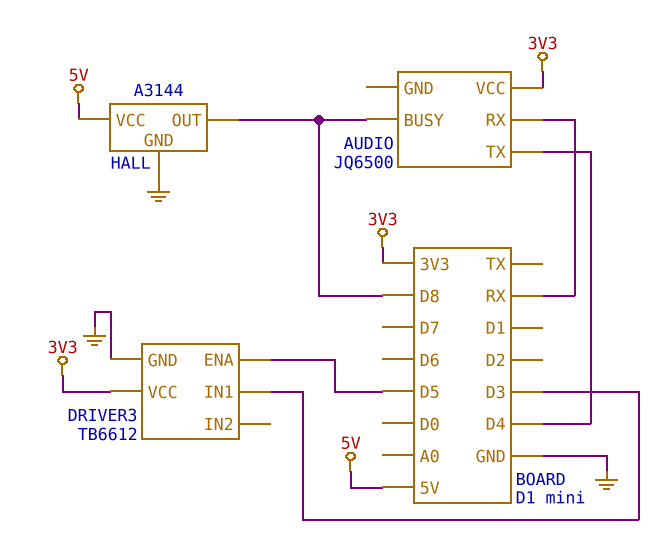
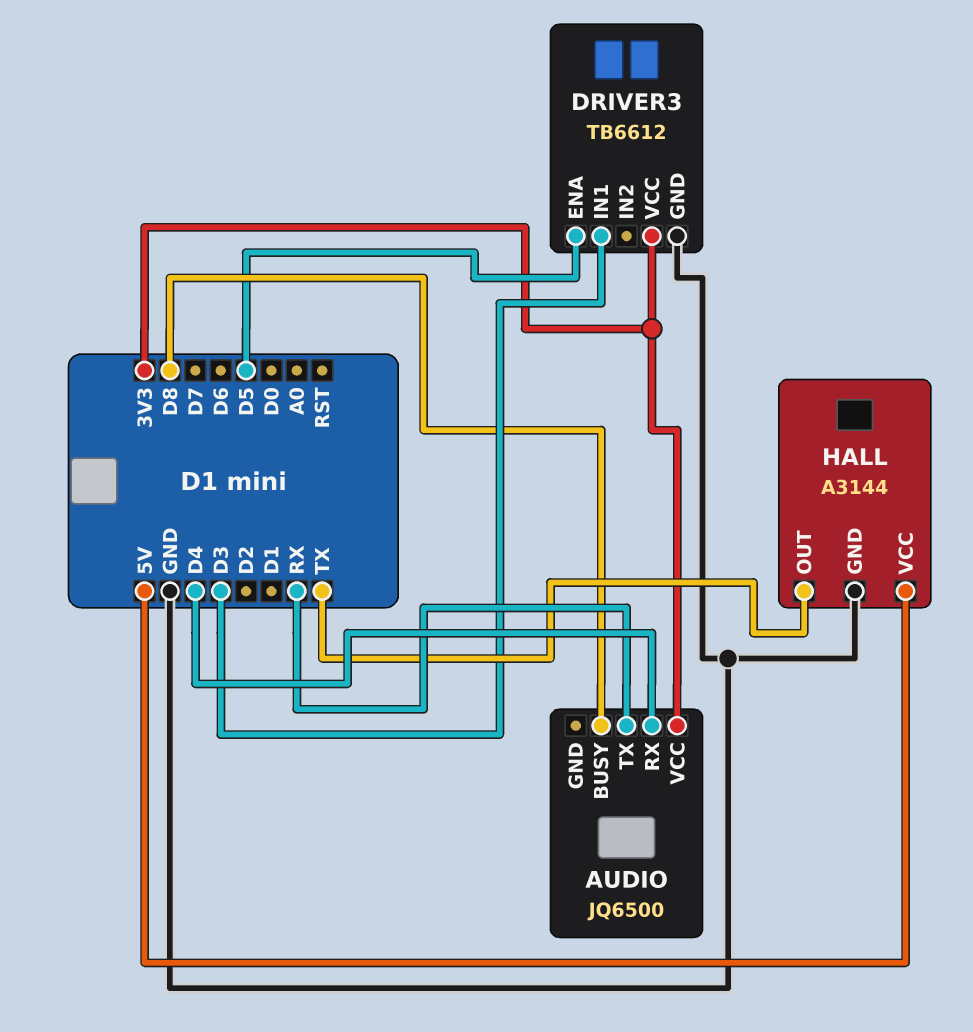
AUDIO pin RX: RX -> D4
AUDIO pin TX: D4 -> RX
HALL pin OUT: D8 -> TX

